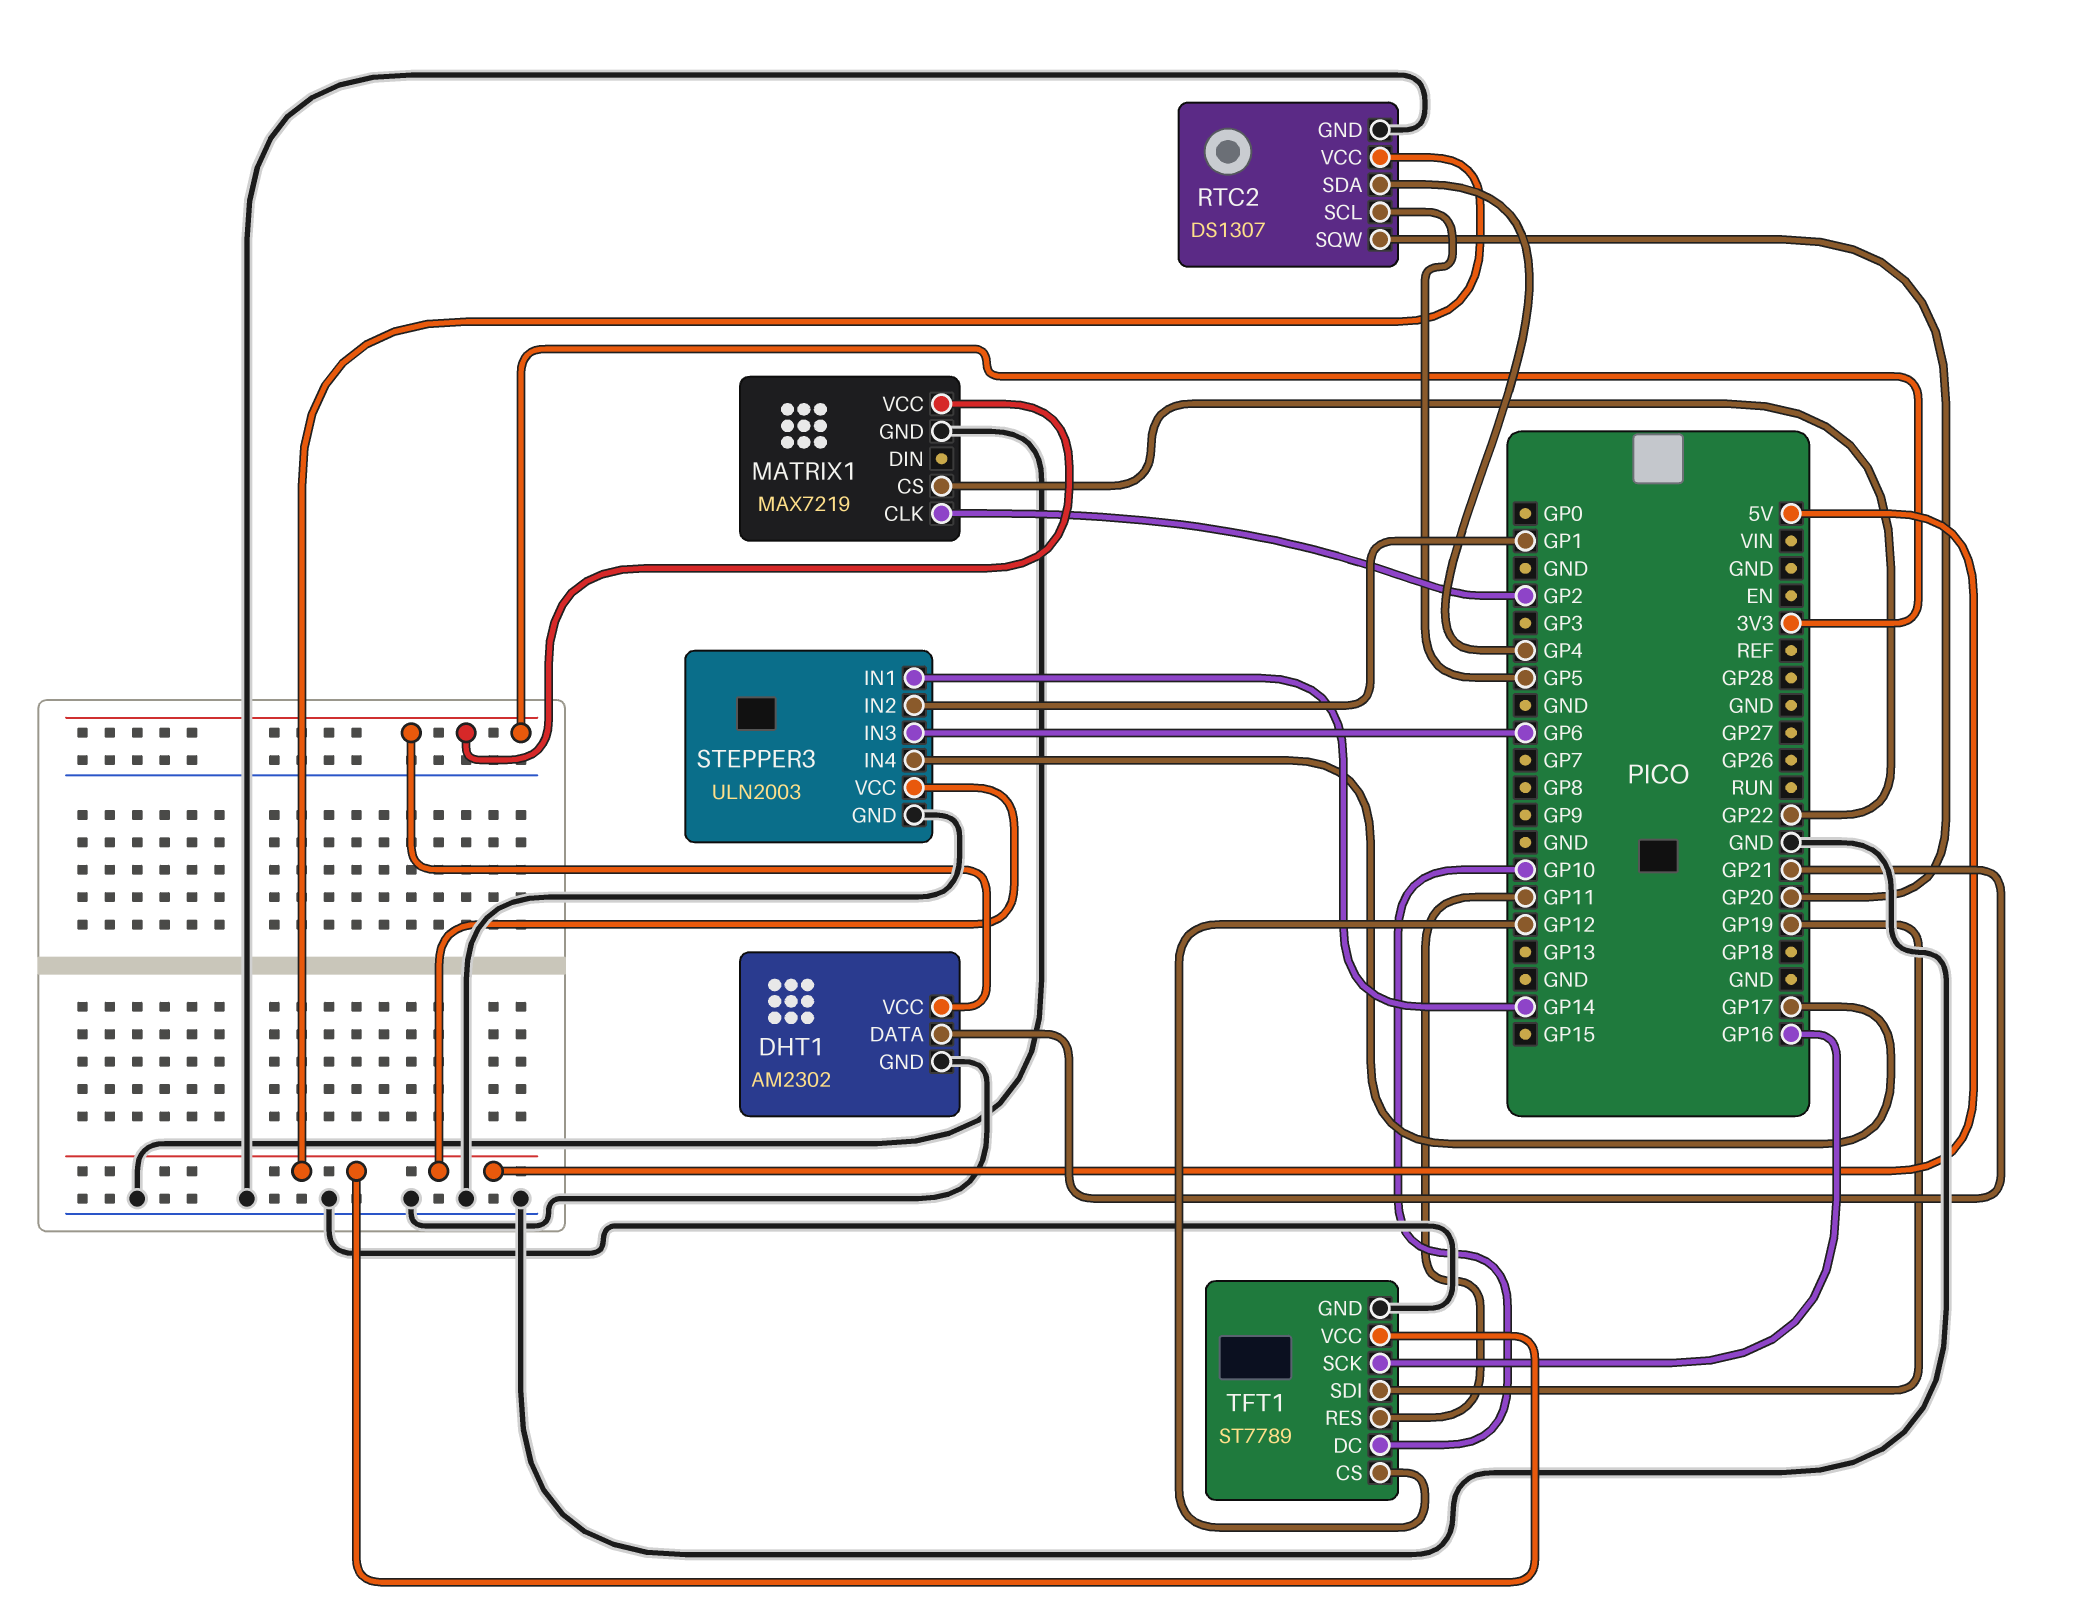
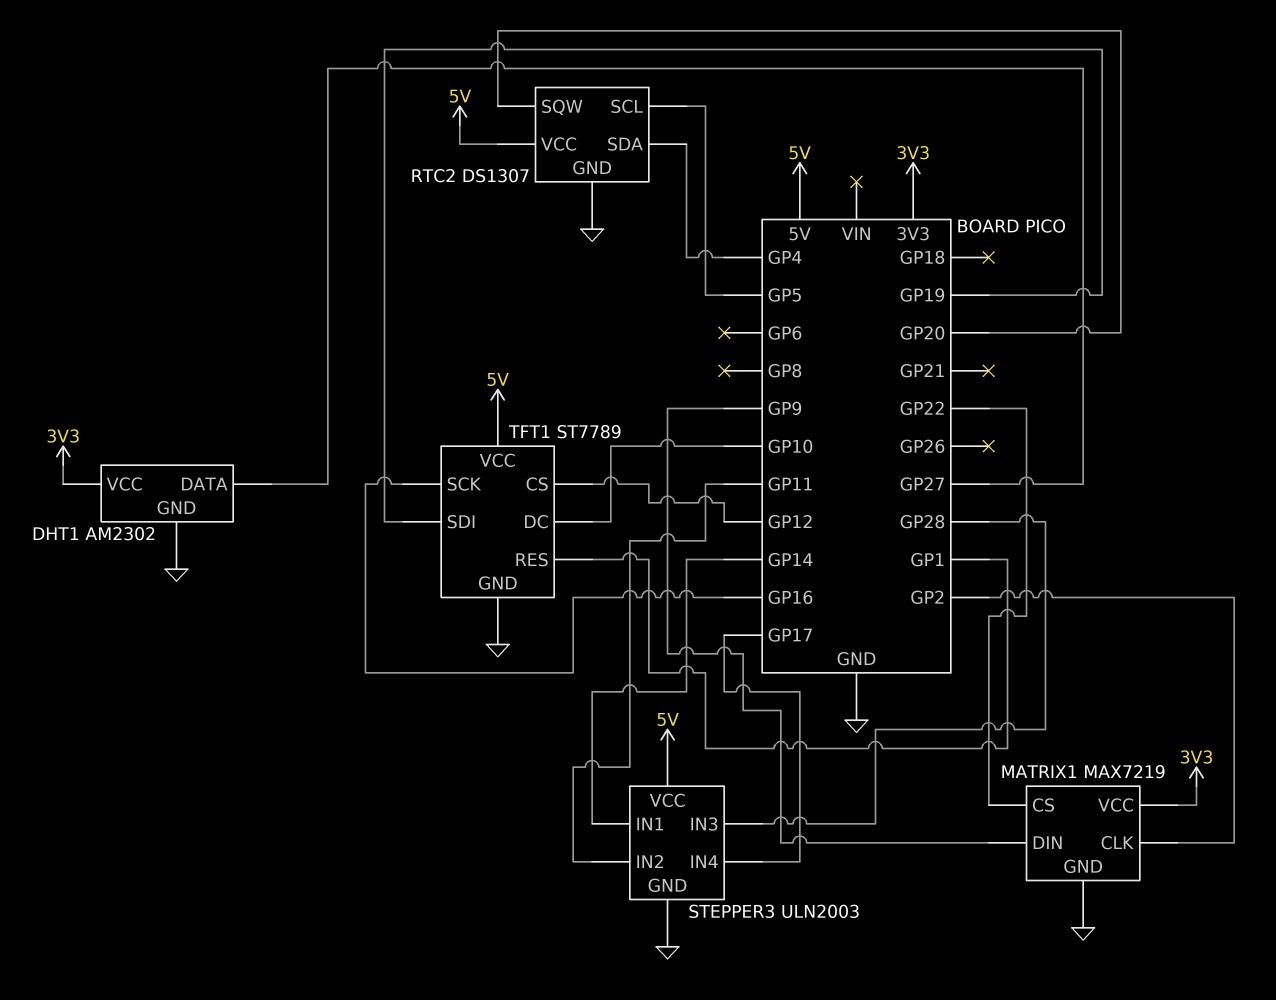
DHT1 pin DATA: GP21 -> GP27
MATRIX1 pin DIN: none -> GP9
STEPPER3 pin IN2: GP1 -> GP11
STEPPER3 pin IN3: GP6 -> GP28
TFT1 pin RES: GP11 -> GP1

